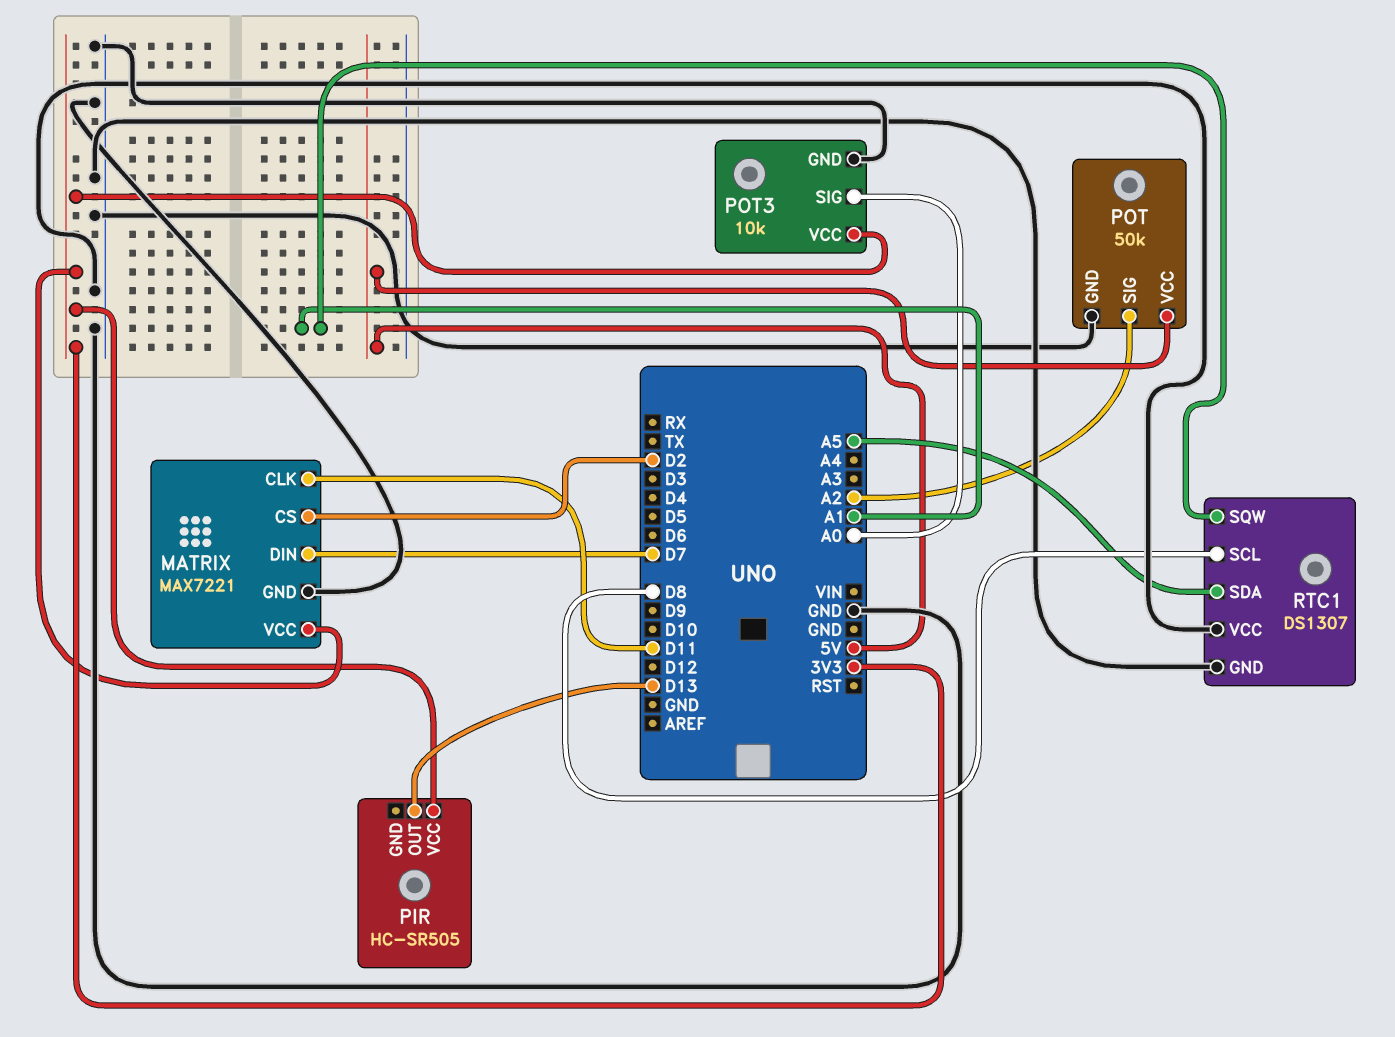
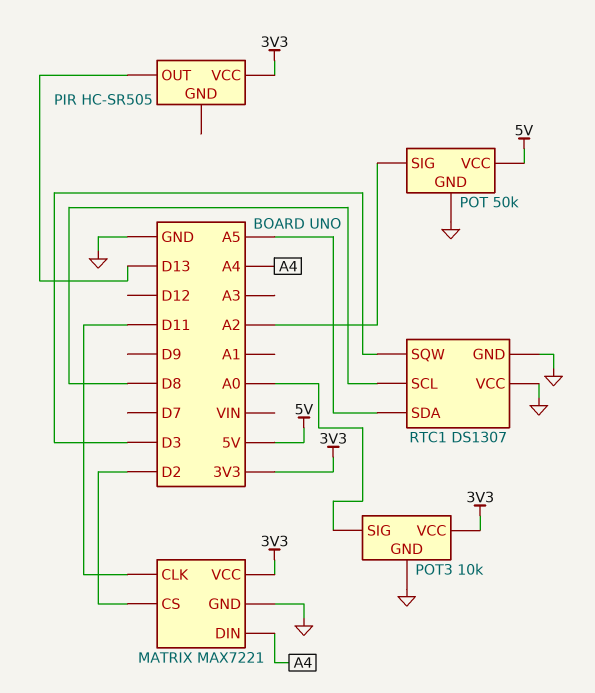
MATRIX pin DIN: D7 -> A4
RTC1 pin SQW: A1 -> D3

